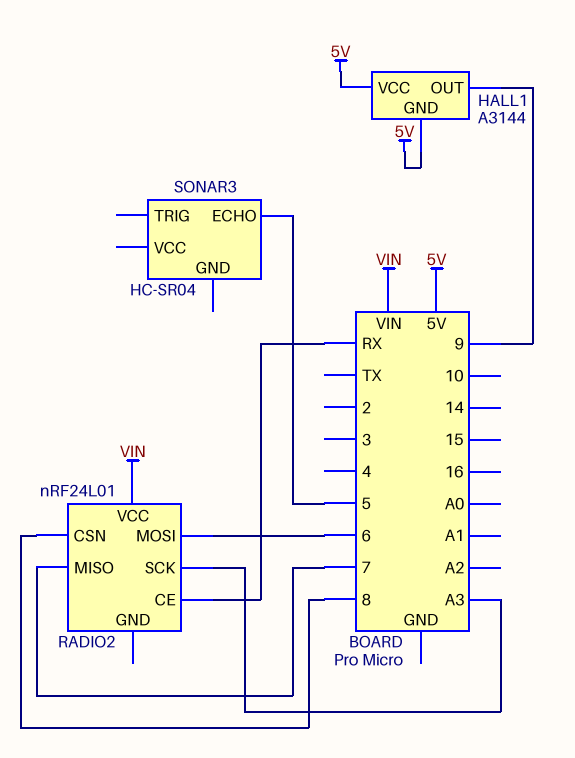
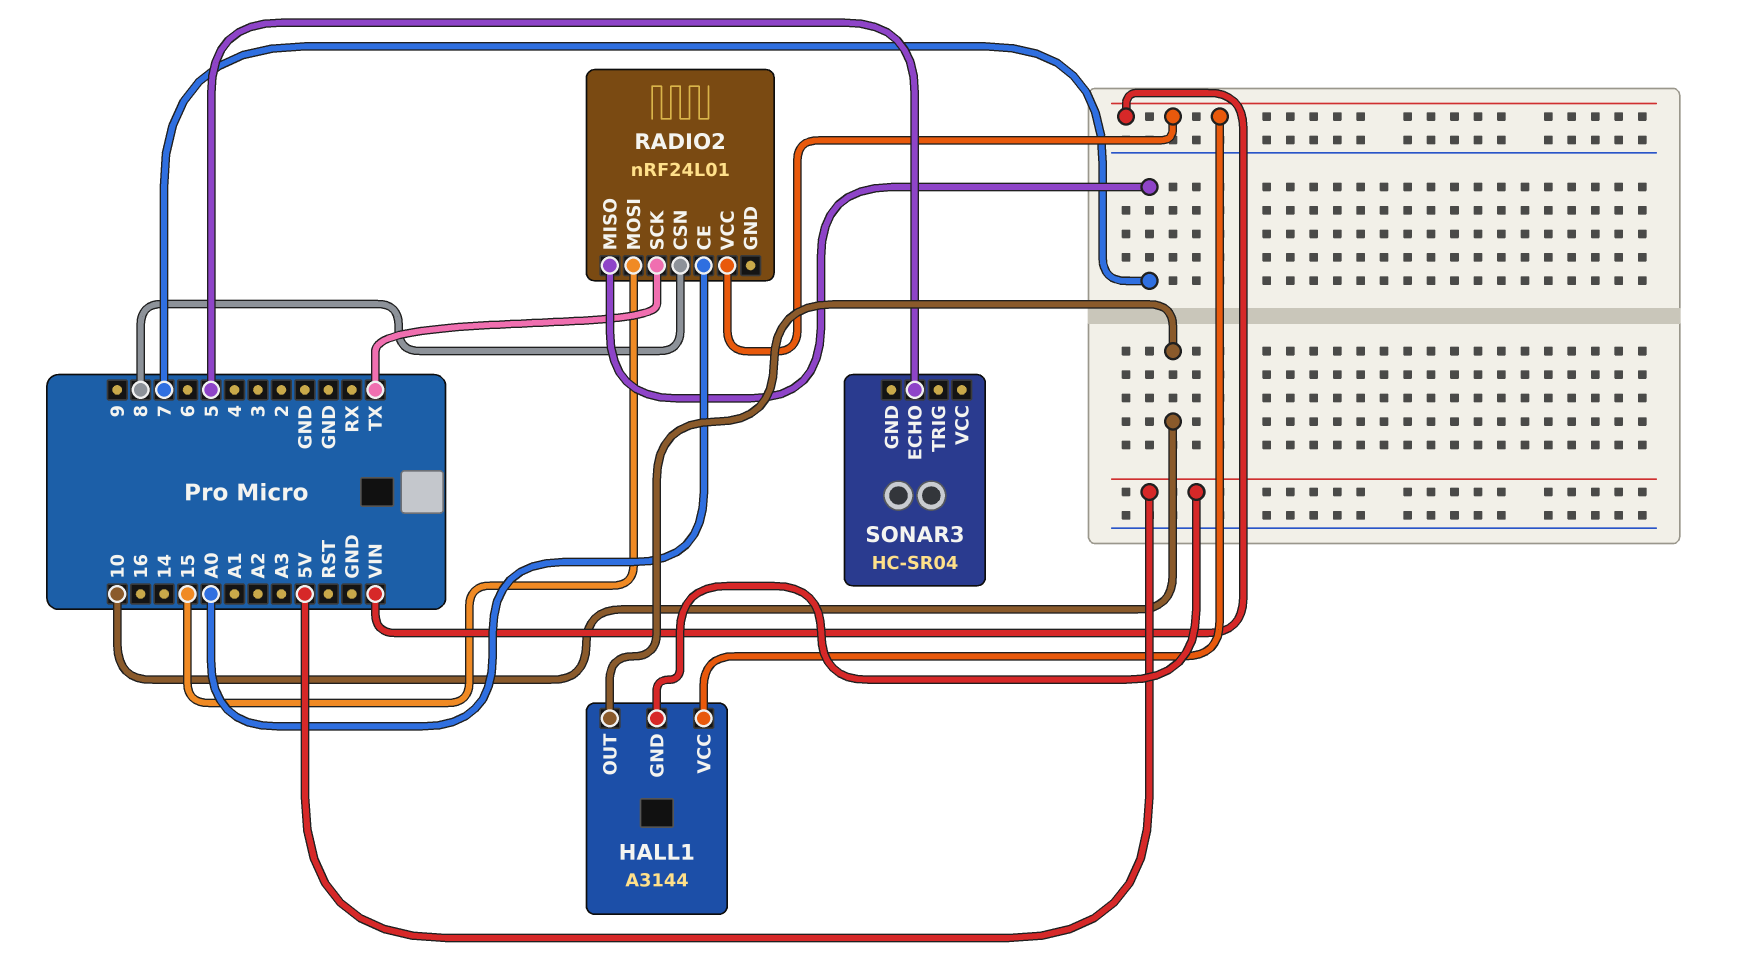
HALL1 pin OUT: 9 -> 10
HALL1 pin VCC: 5V -> VIN
RADIO2 pin CE: RX -> A0
RADIO2 pin MOSI: 6 -> 15
RADIO2 pin SCK: A3 -> TX

